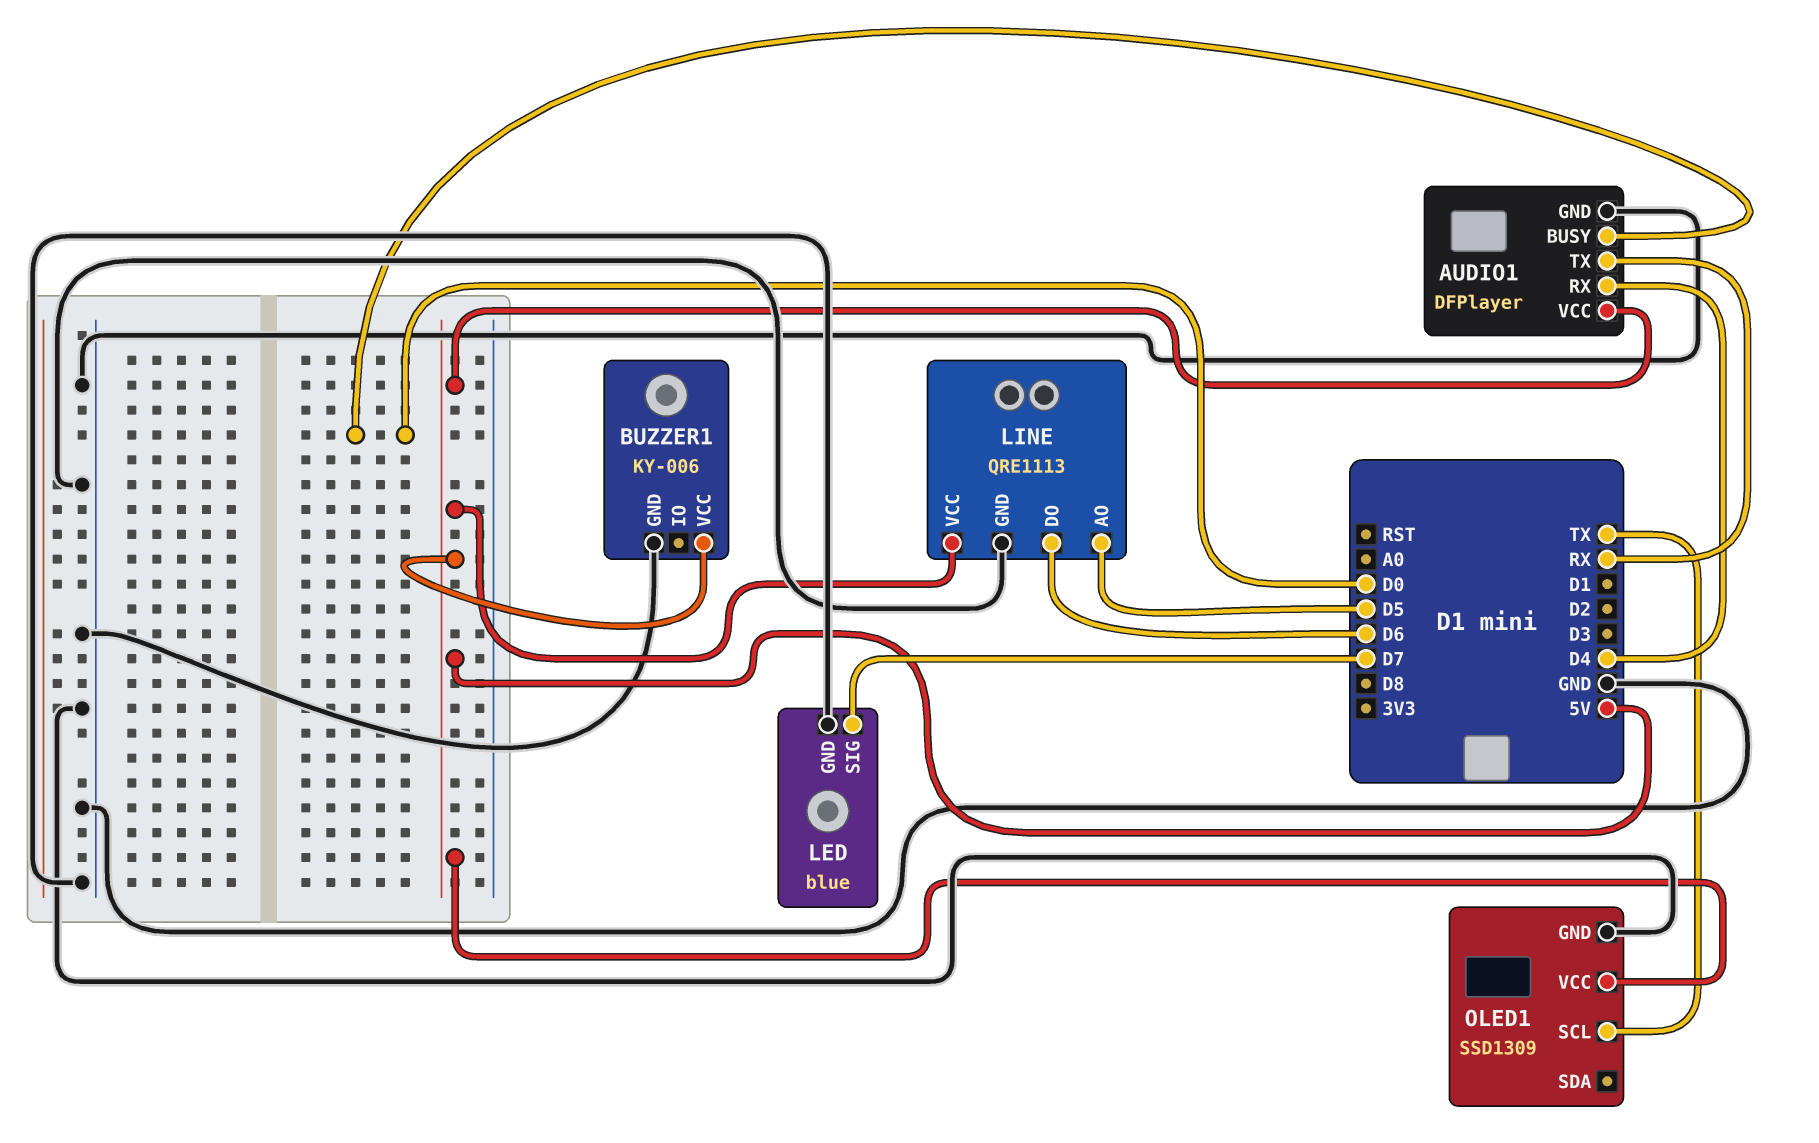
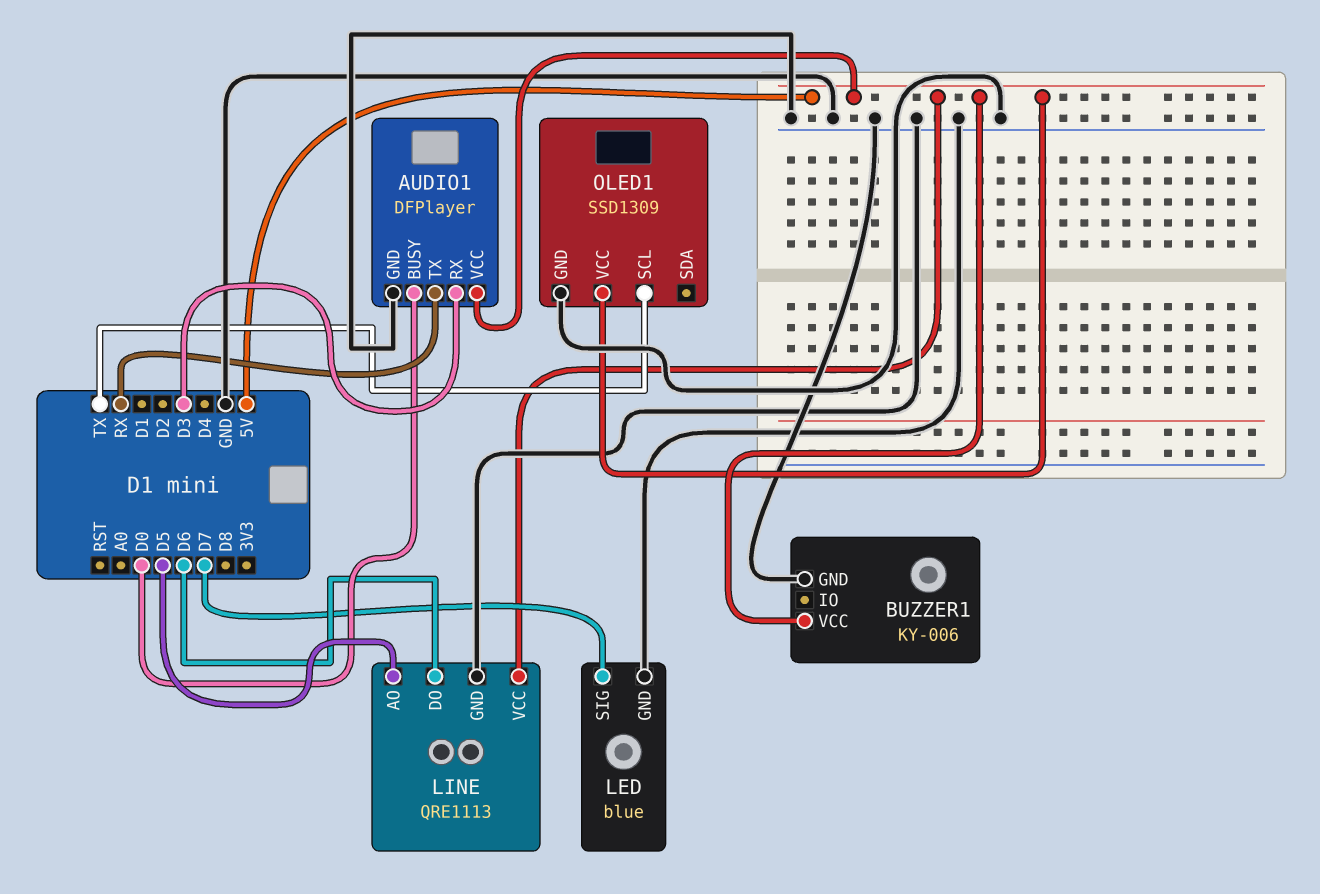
AUDIO1 pin RX: D4 -> D3

